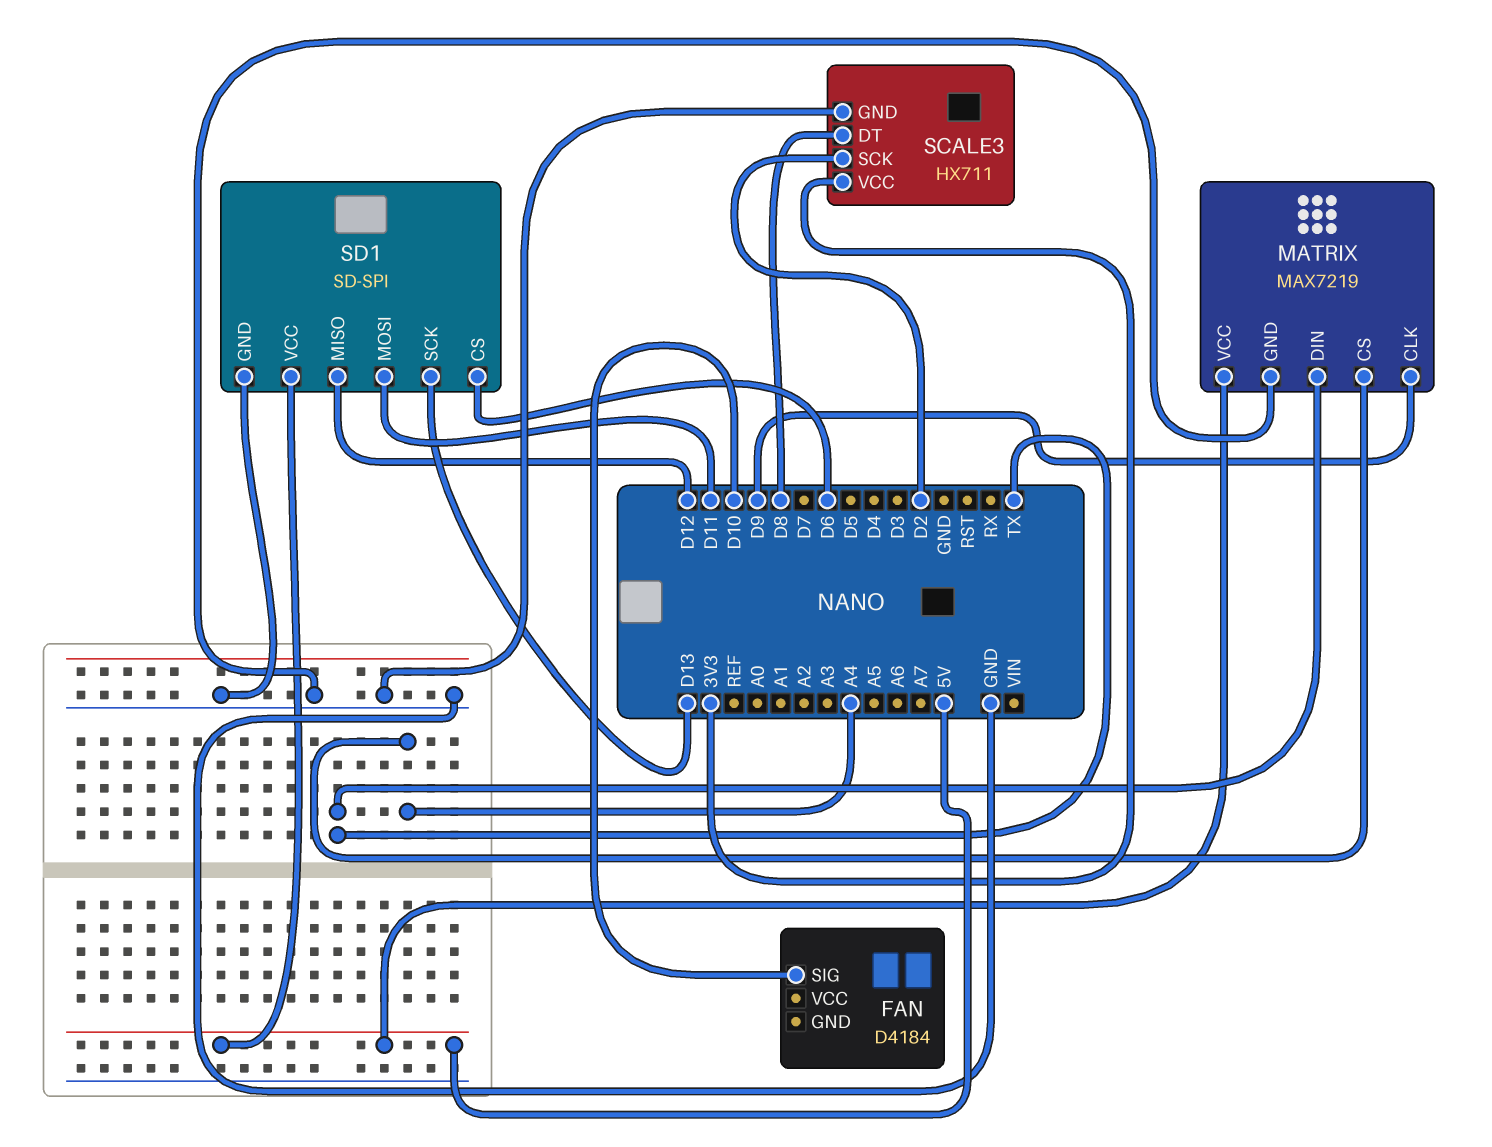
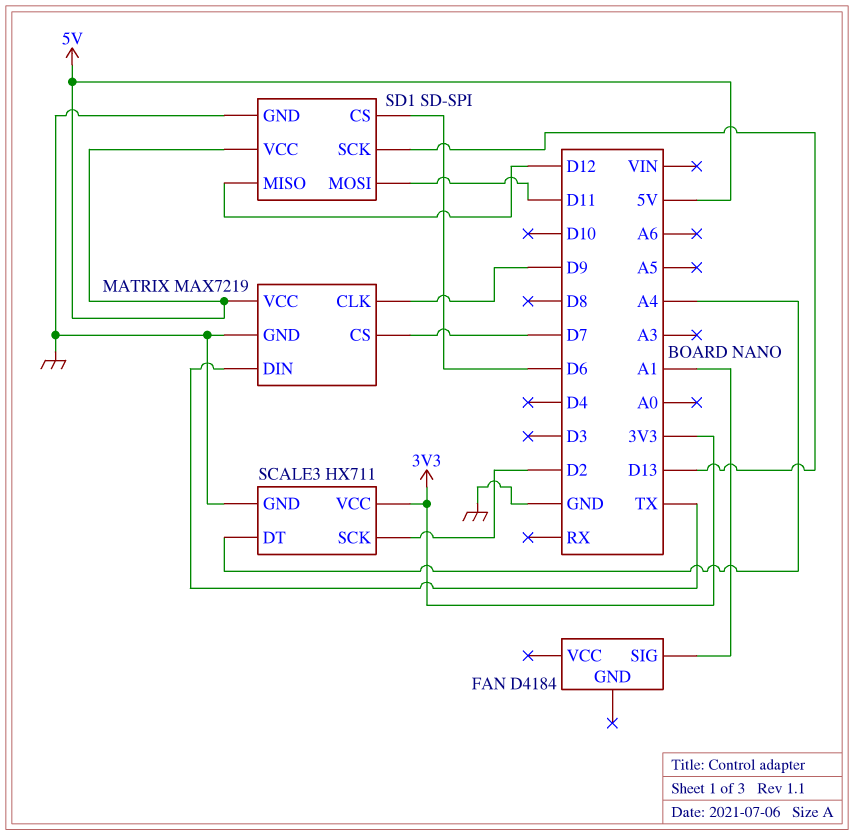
FAN pin SIG: D10 -> A1
MATRIX pin CS: A4 -> D7
SCALE3 pin DT: D8 -> A4

